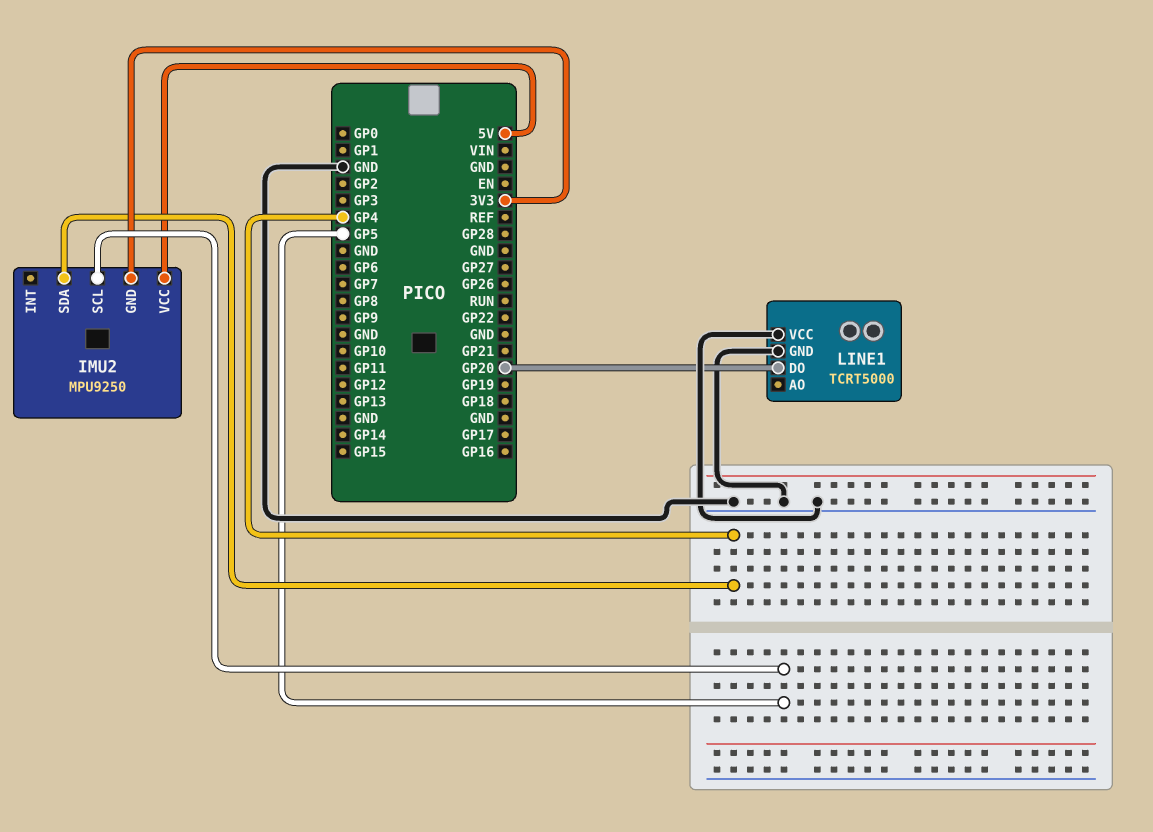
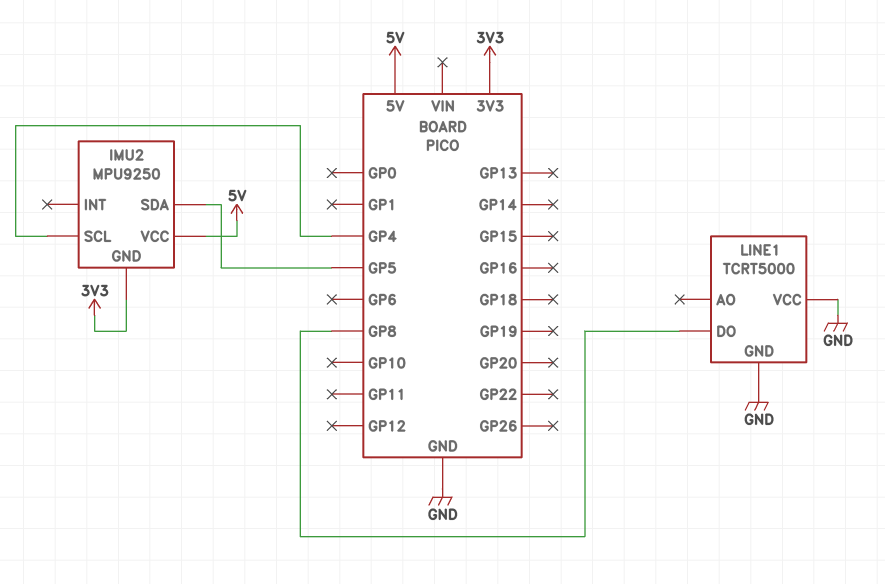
IMU2 pin SCL: GP5 -> GP4
IMU2 pin SDA: GP4 -> GP5
LINE1 pin DO: GP20 -> GP8

